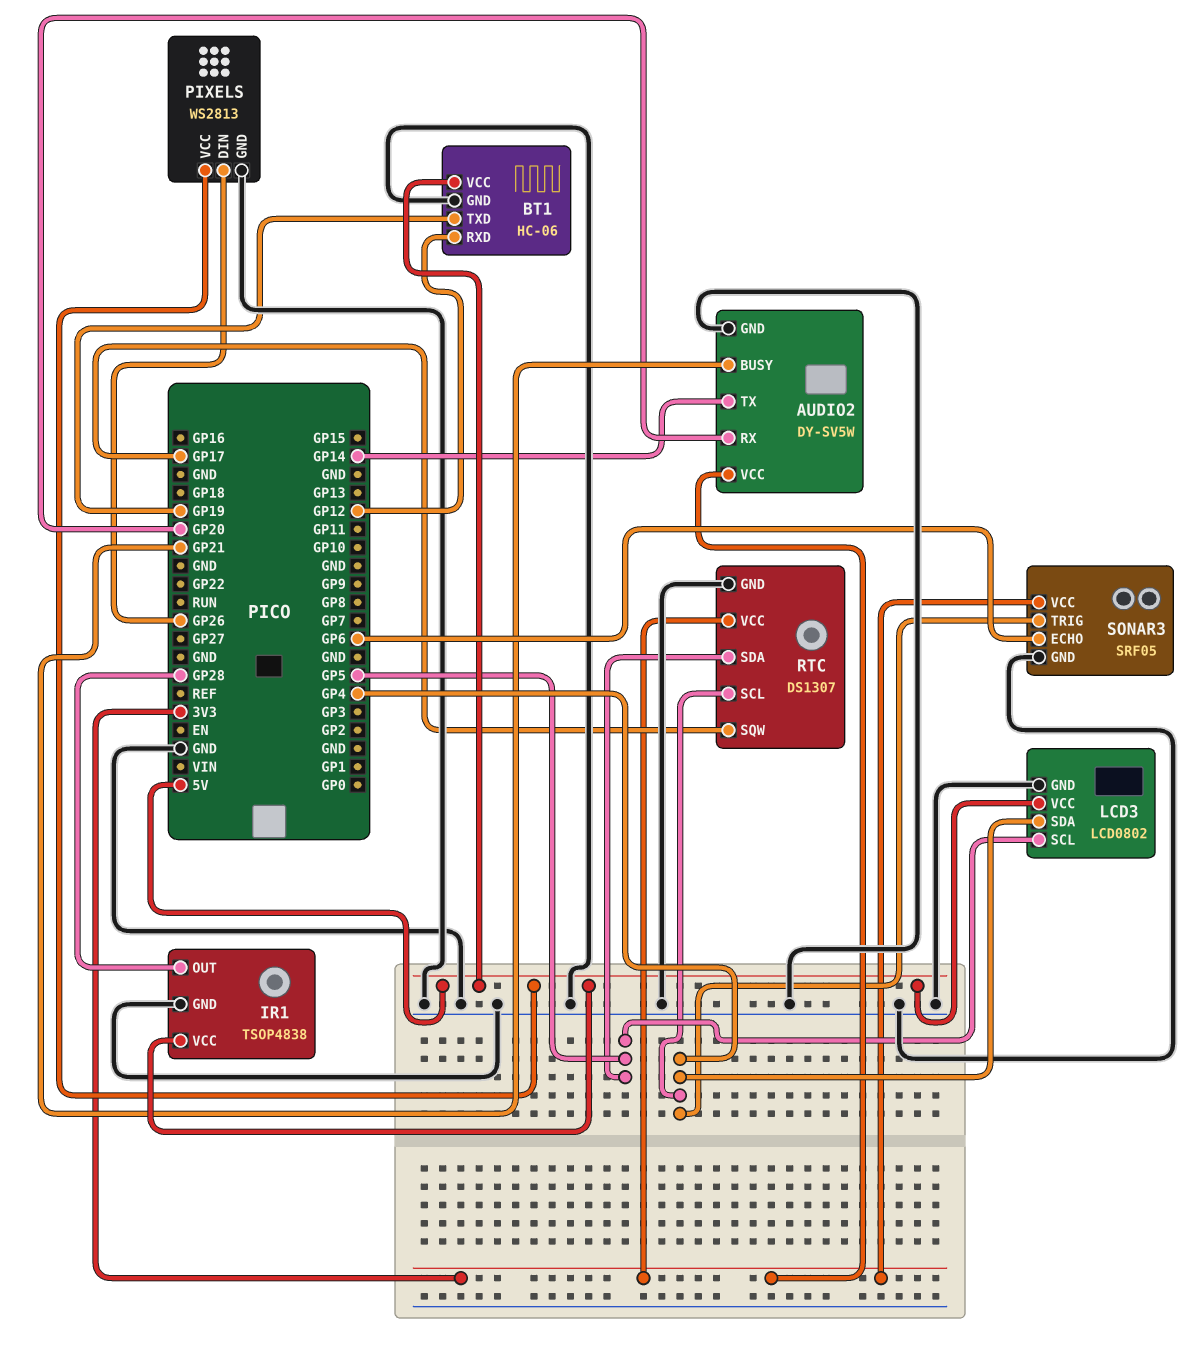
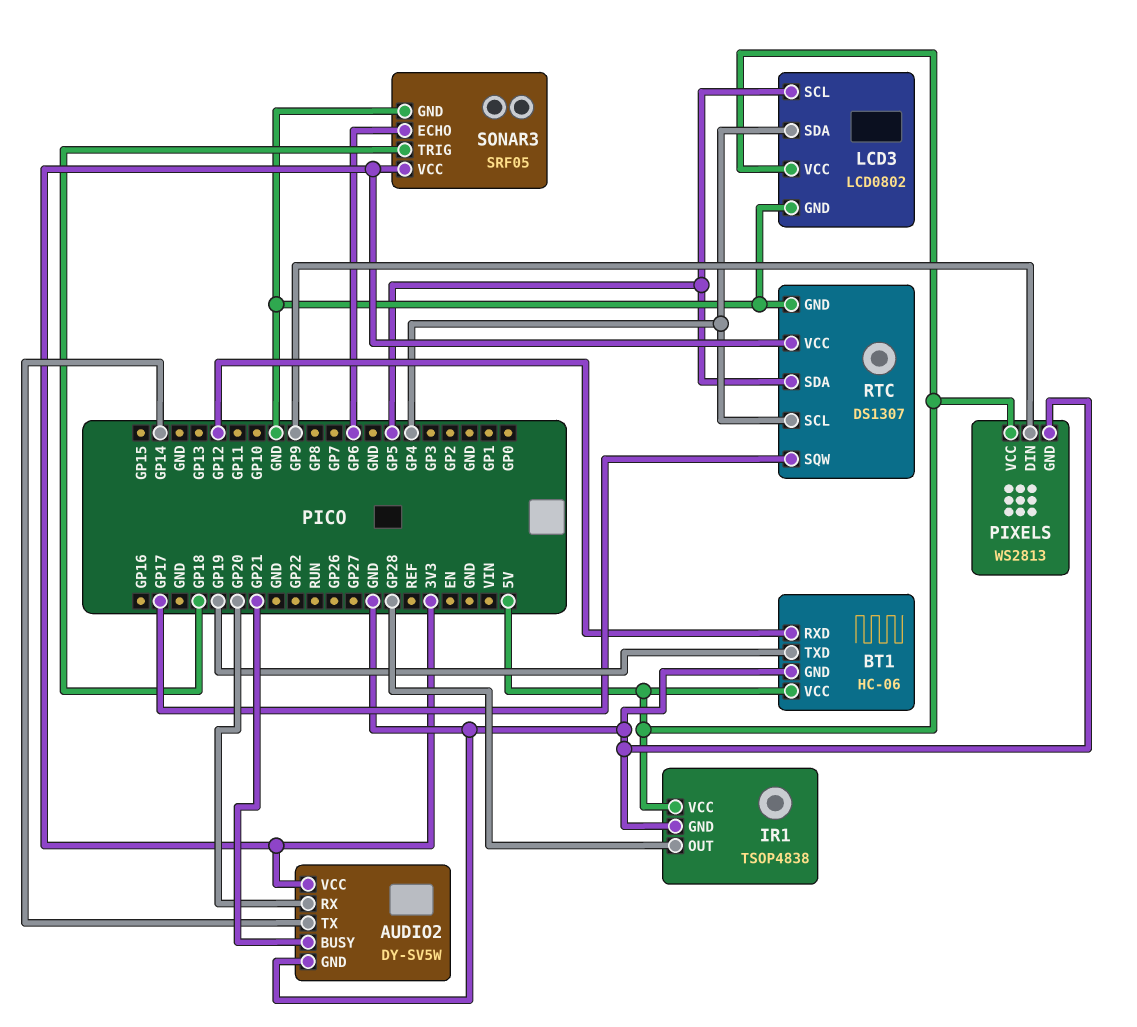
PIXELS pin DIN: GP26 -> GP9
SONAR3 pin TRIG: GP4 -> GP18

